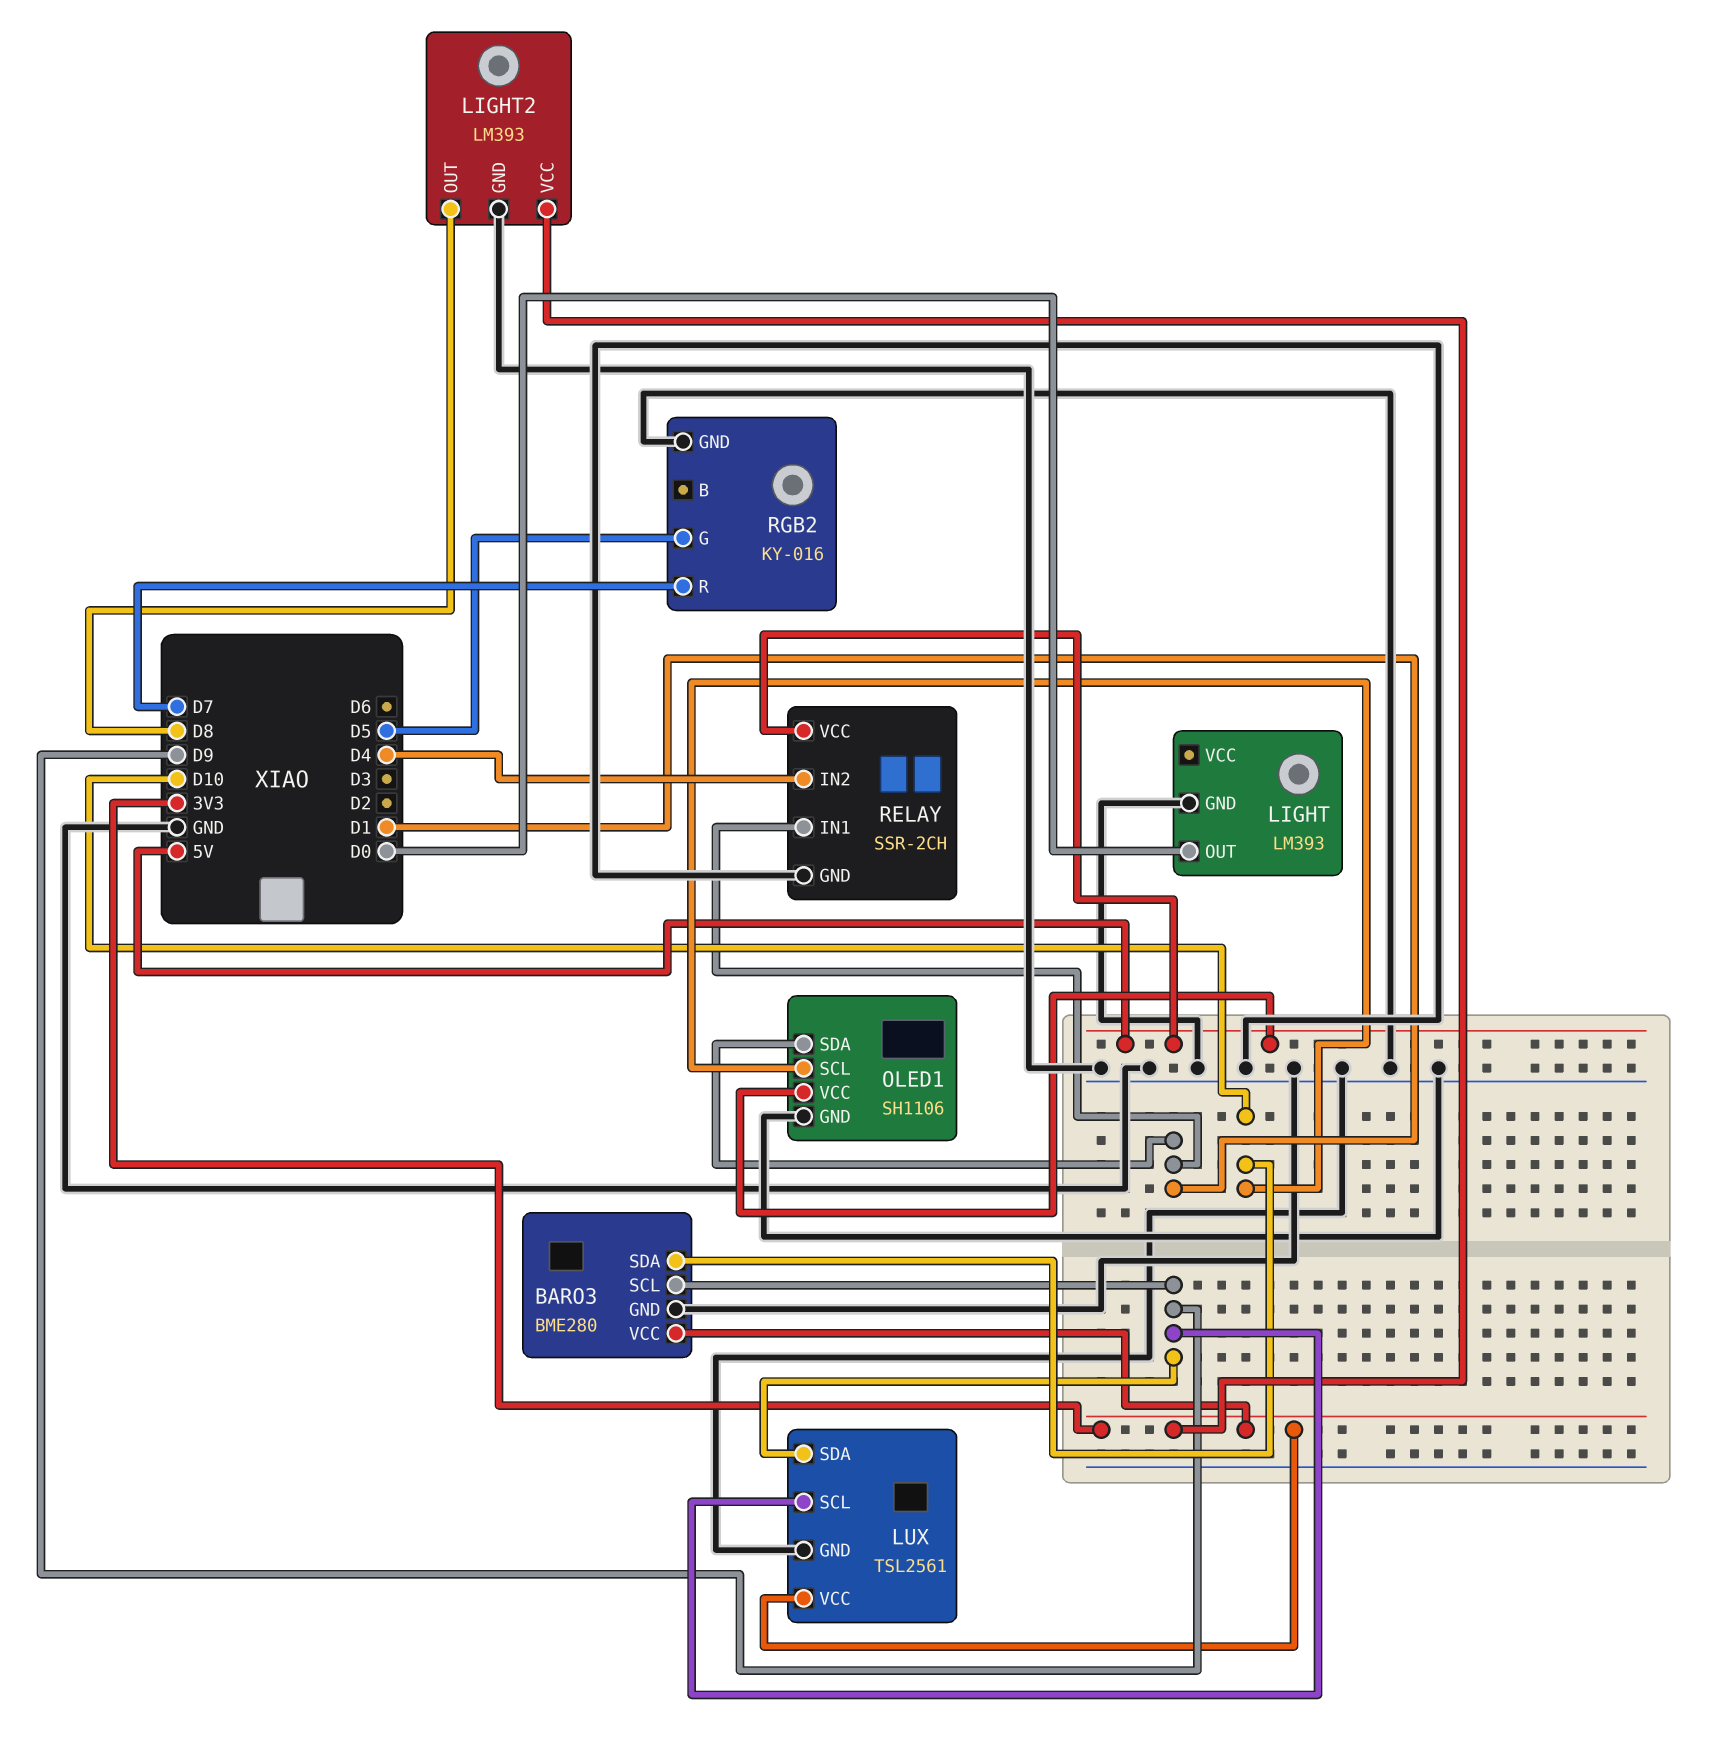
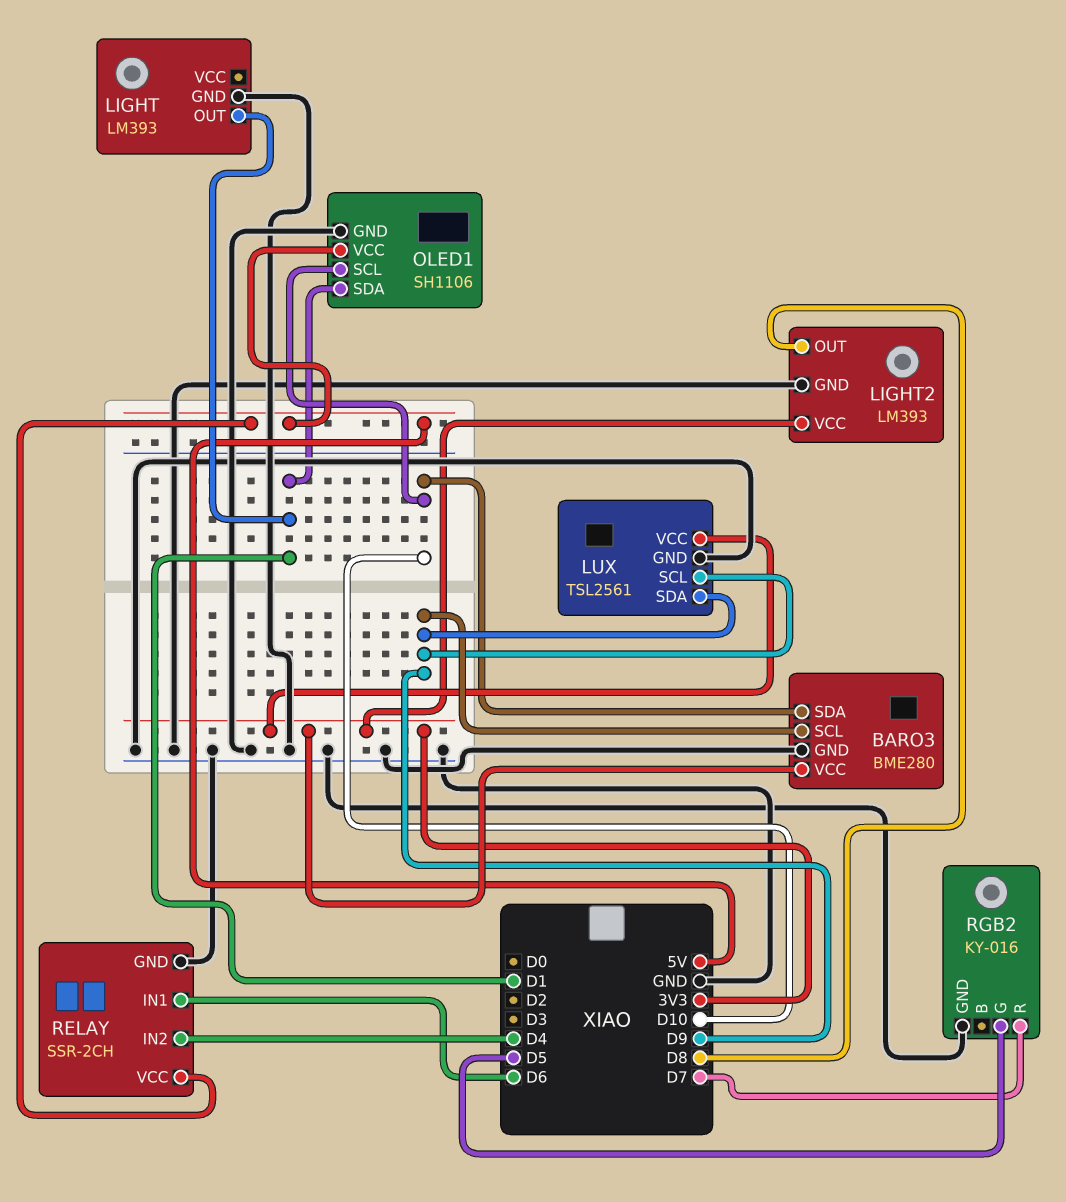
LIGHT pin OUT: D0 -> D1
RELAY pin IN1: D1 -> D6

